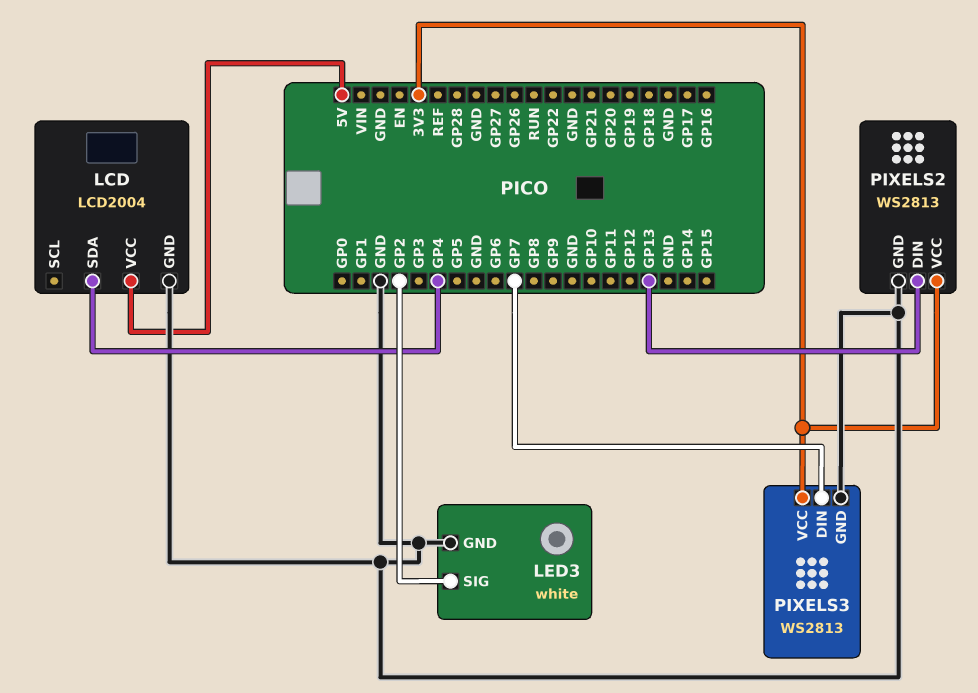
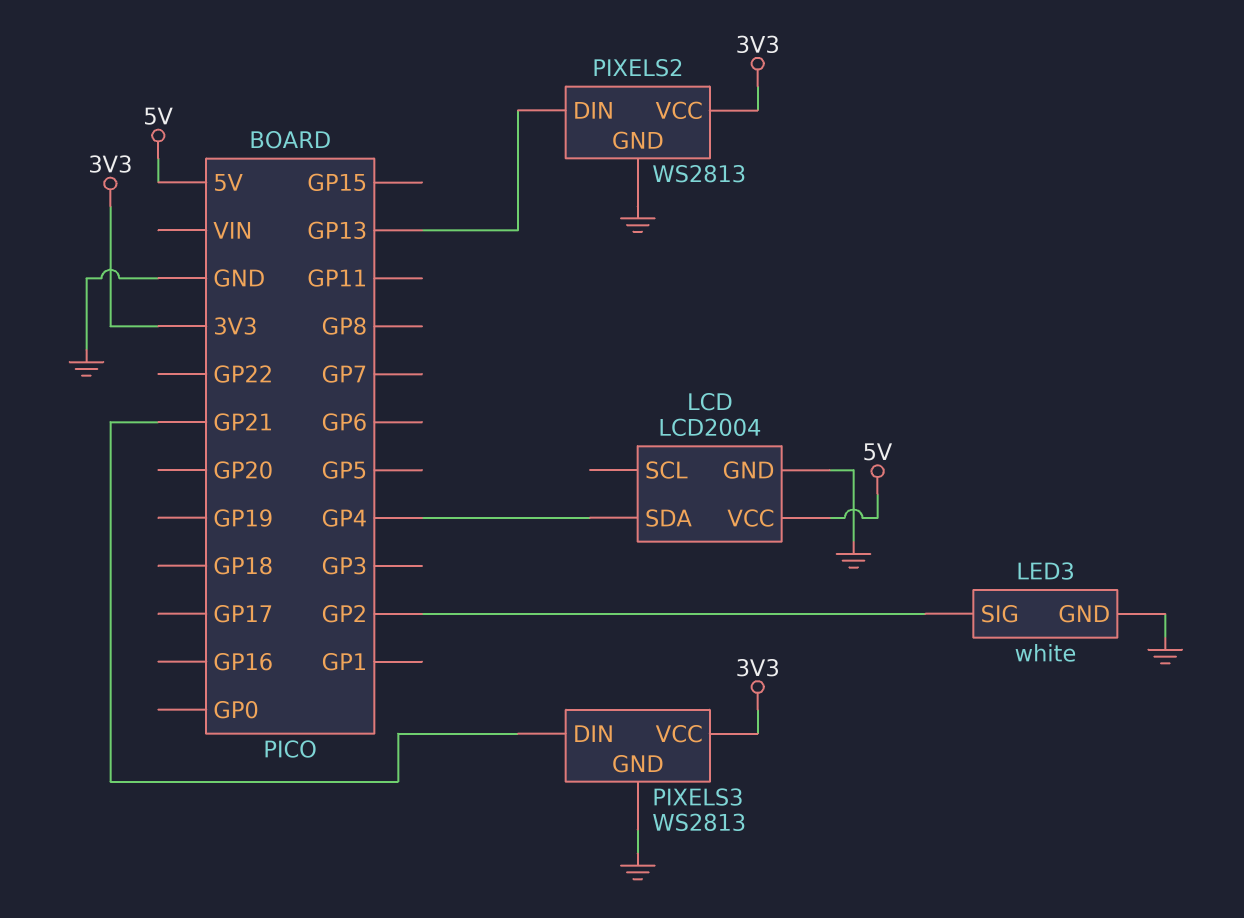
PIXELS3 pin DIN: GP7 -> GP21

